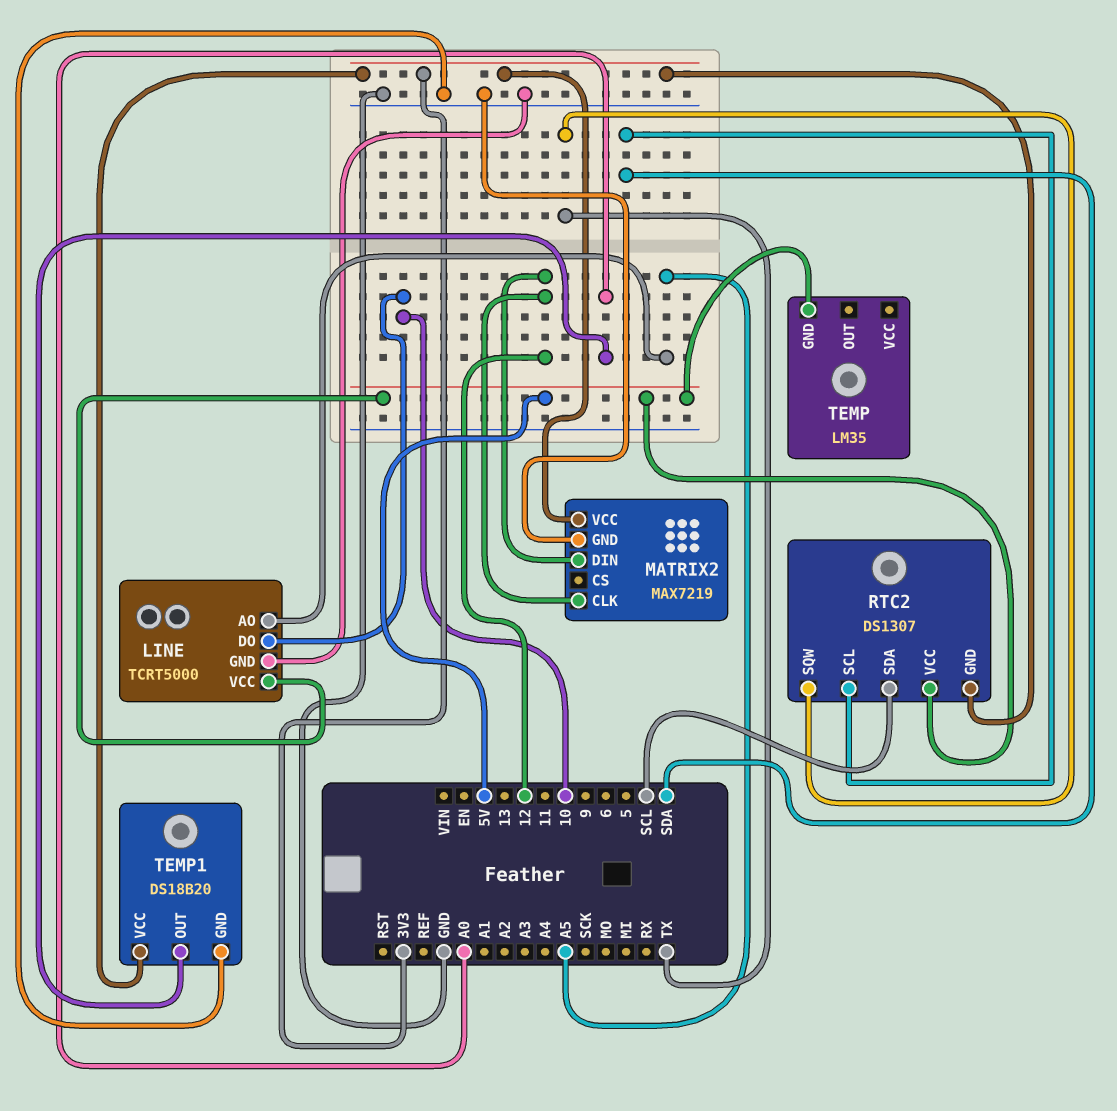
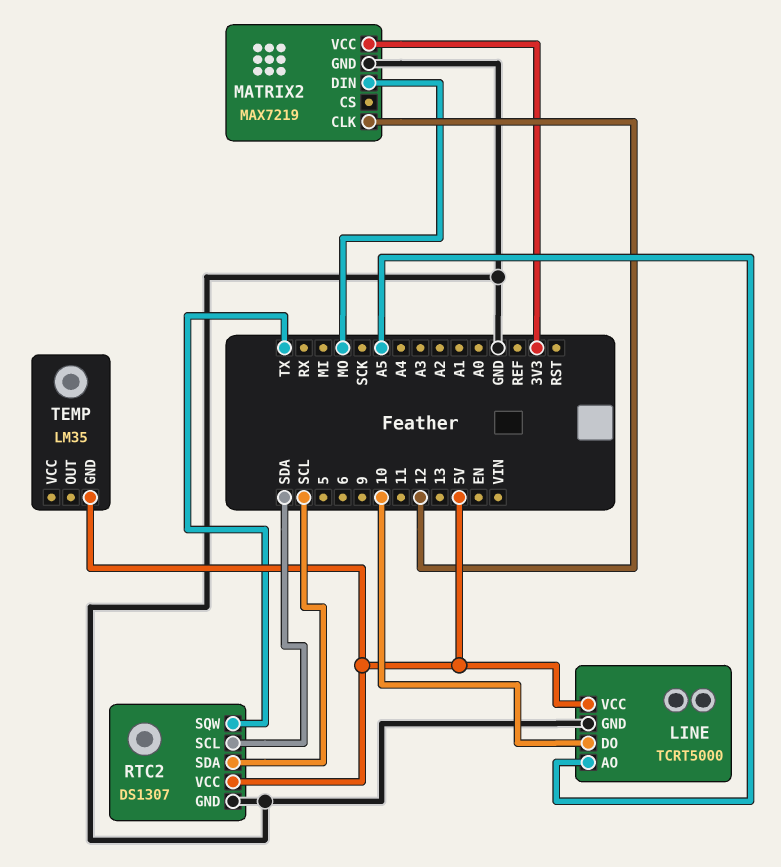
MATRIX2 pin DIN: 12 -> MO
RTC2 pin GND: 3V3 -> GND
TEMP1: DS18B20 -> none
TEMP1 pin GND: GND -> none
TEMP1 pin OUT: A0 -> none
TEMP1 pin VCC: 3V3 -> none

